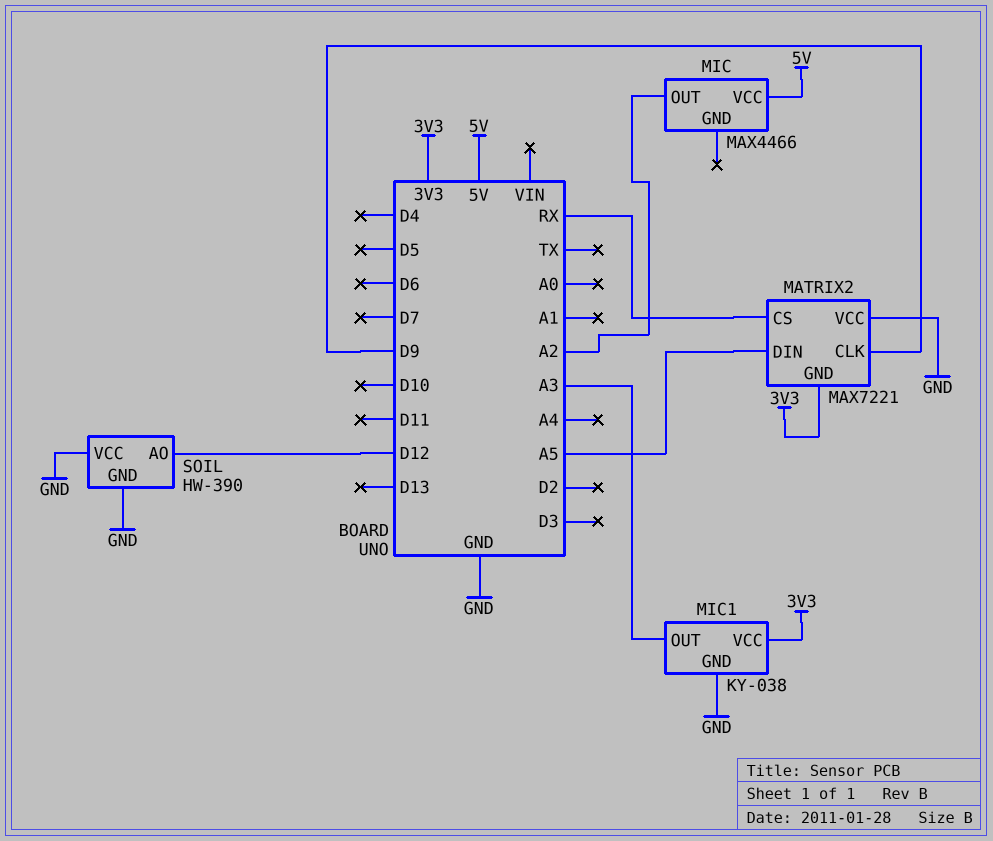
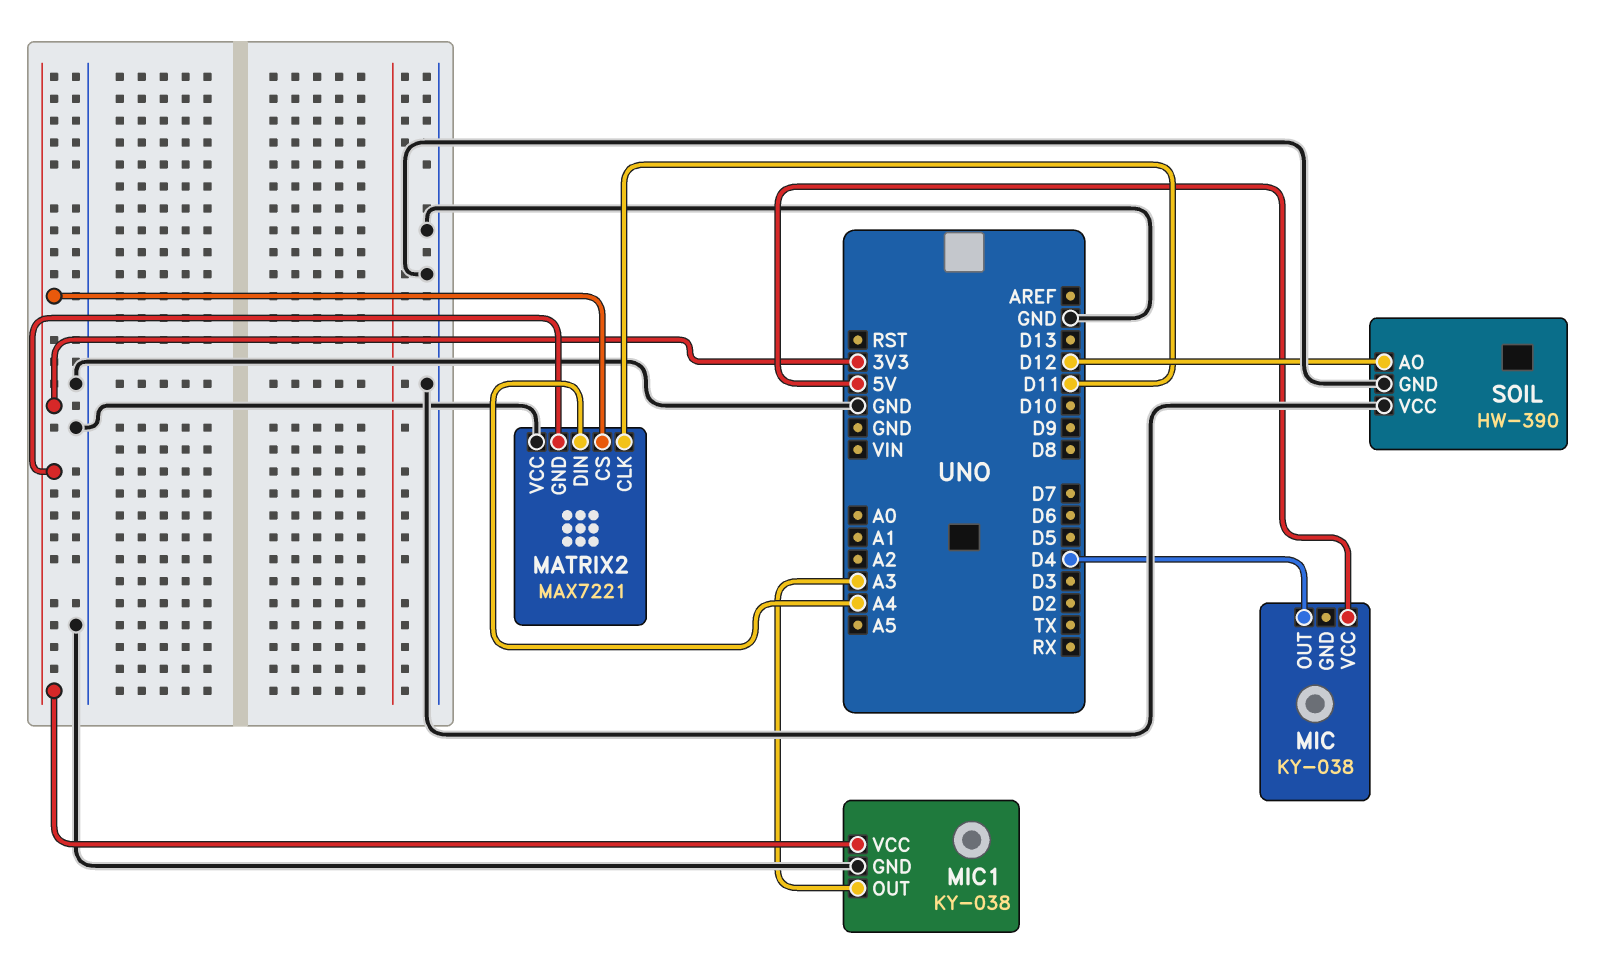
MATRIX2 pin CLK: D9 -> D11
MATRIX2 pin CS: RX -> 3V3
MATRIX2 pin DIN: A5 -> A4
MIC: MAX4466 -> KY-038
MIC pin OUT: A2 -> D4

